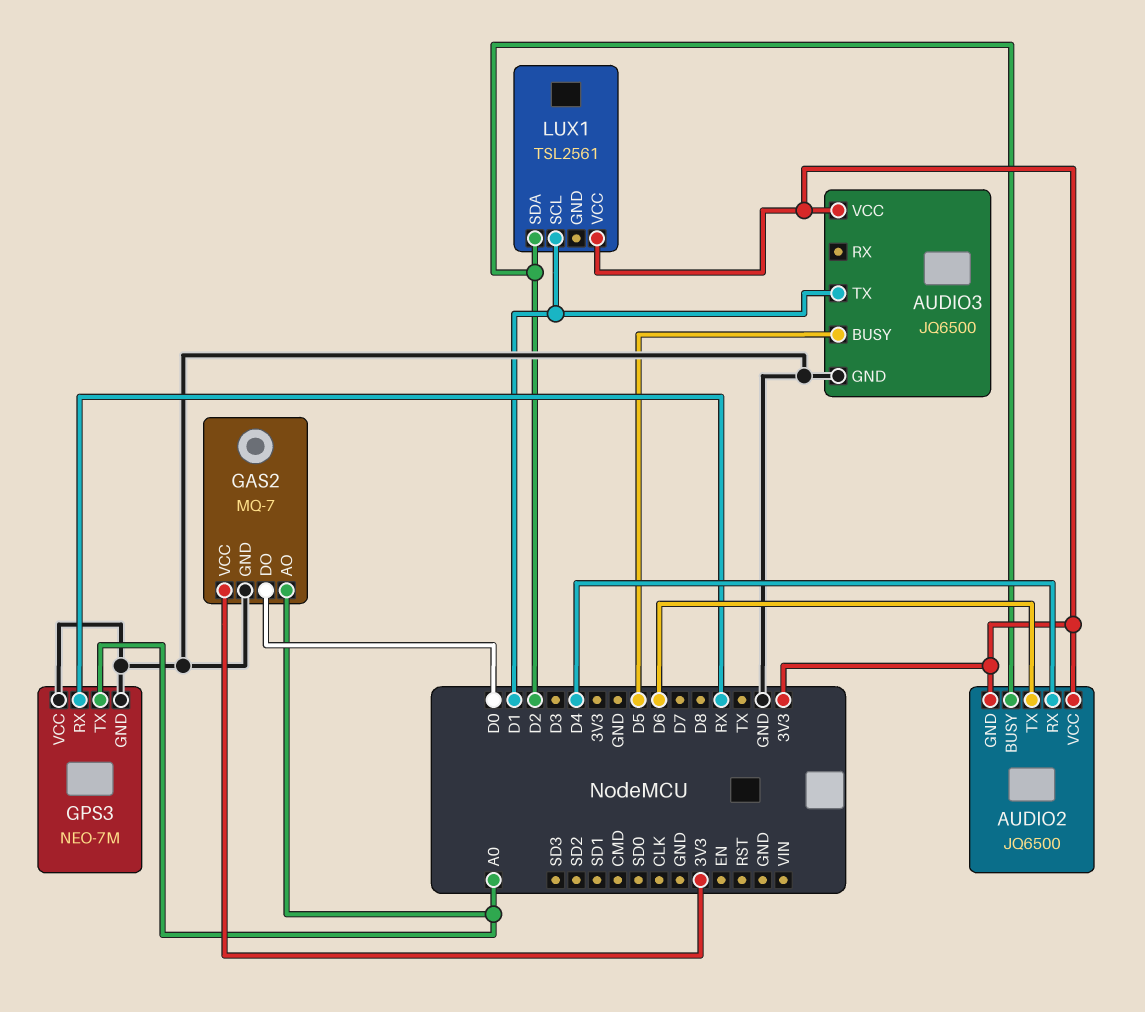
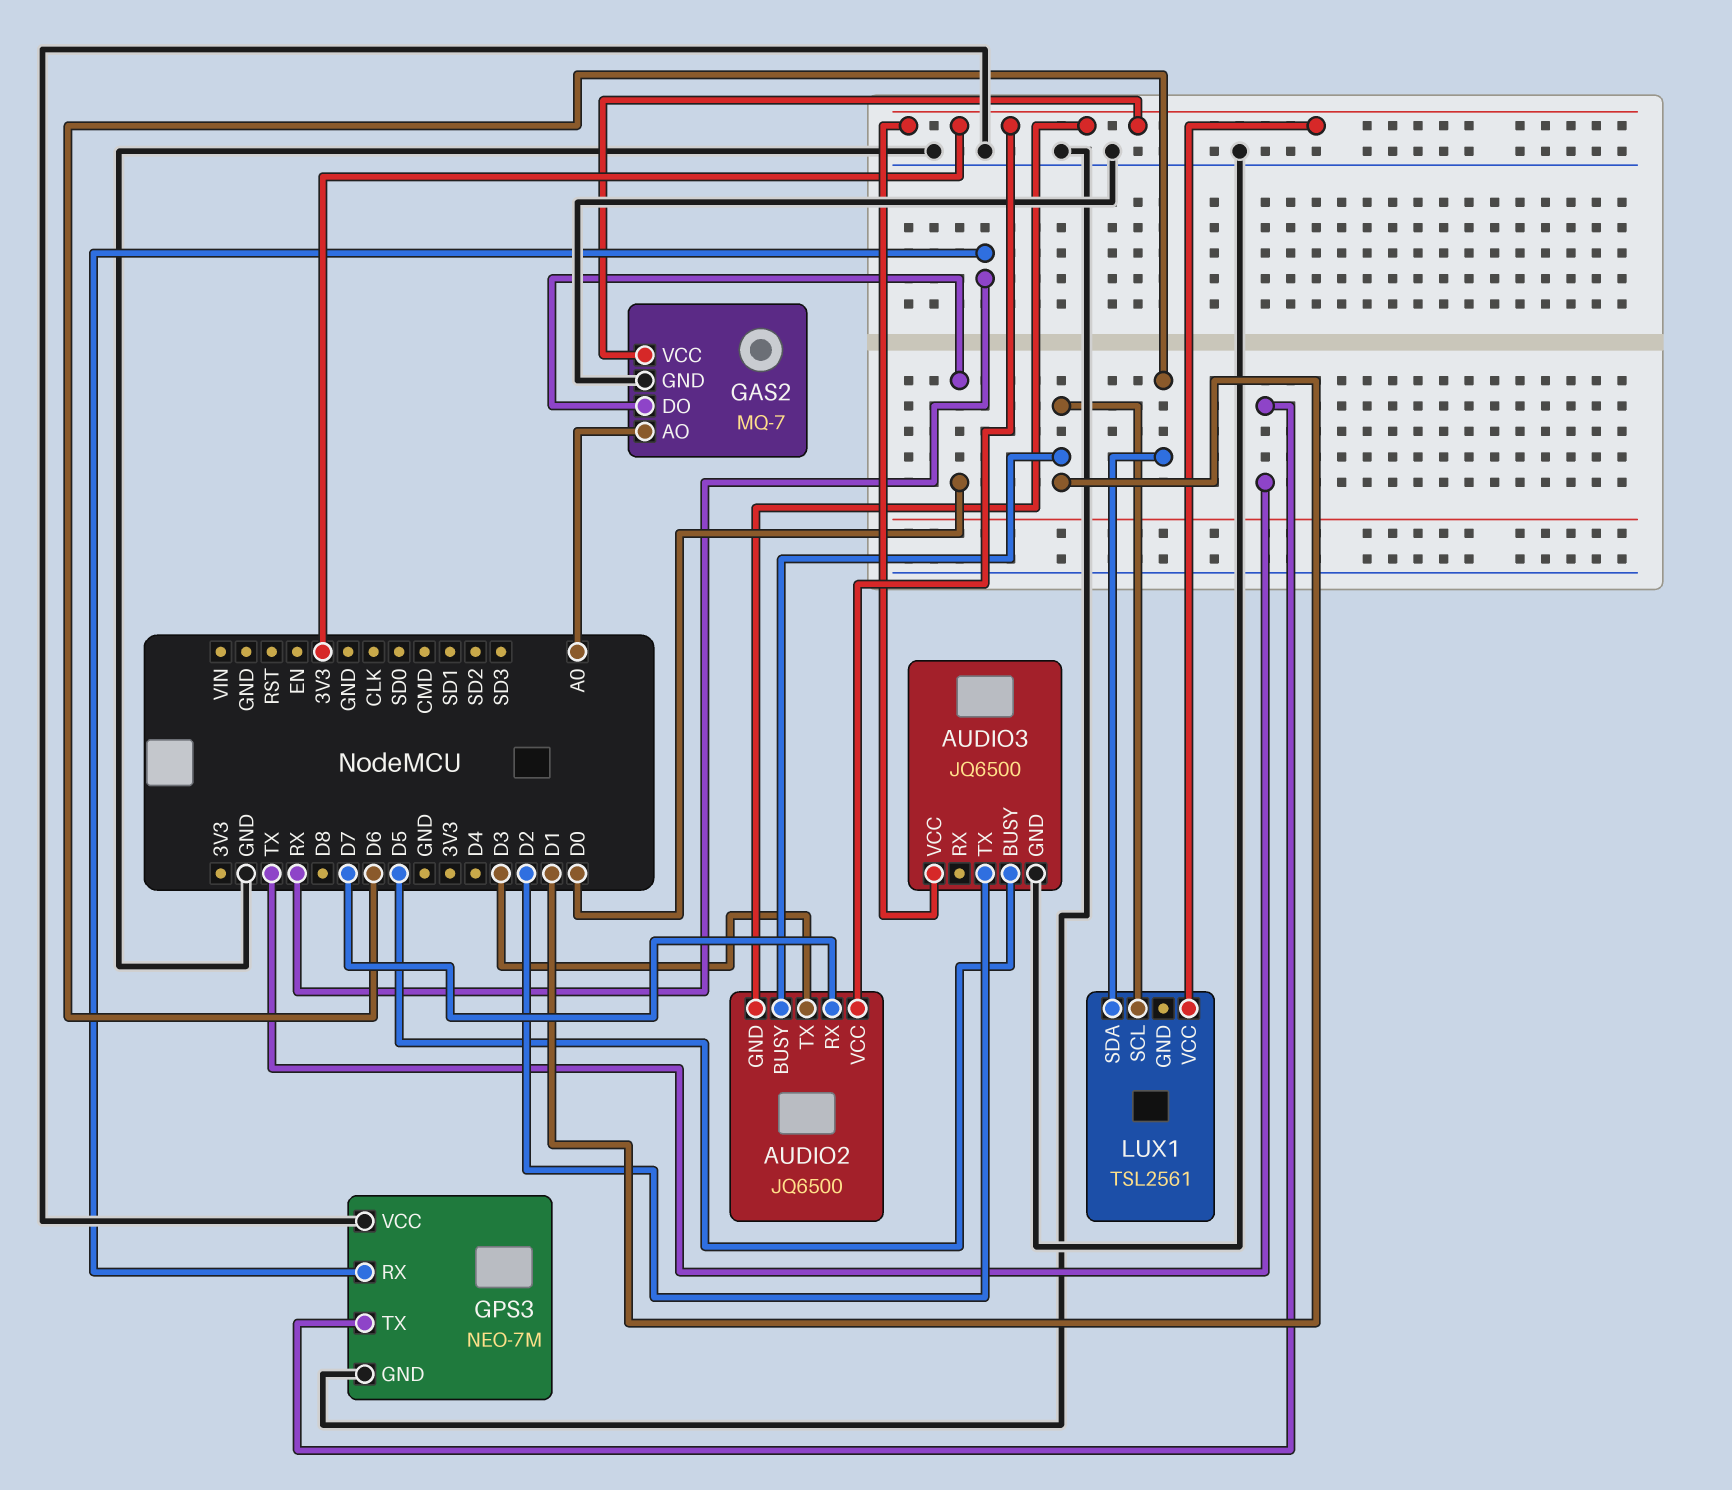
AUDIO2 pin BUSY: D2 -> D1
AUDIO2 pin RX: D4 -> D7
AUDIO2 pin TX: D6 -> D3
AUDIO3 pin TX: D1 -> D2
GPS3 pin TX: A0 -> TX
LUX1 pin SDA: D2 -> D6

